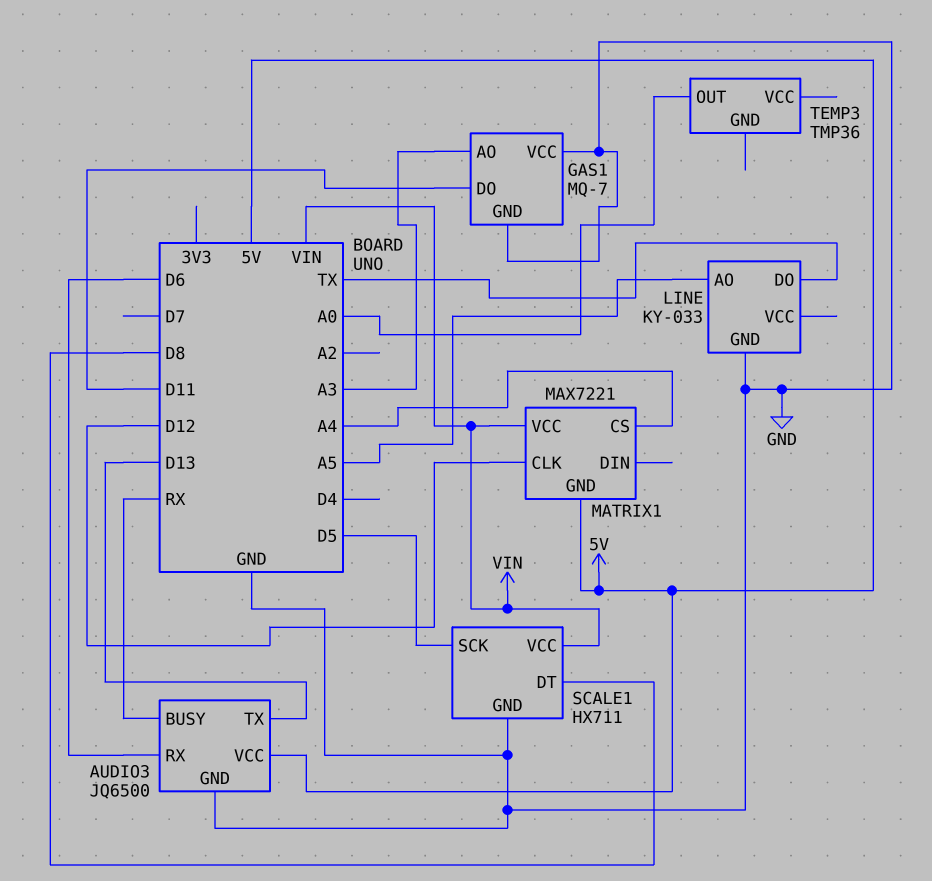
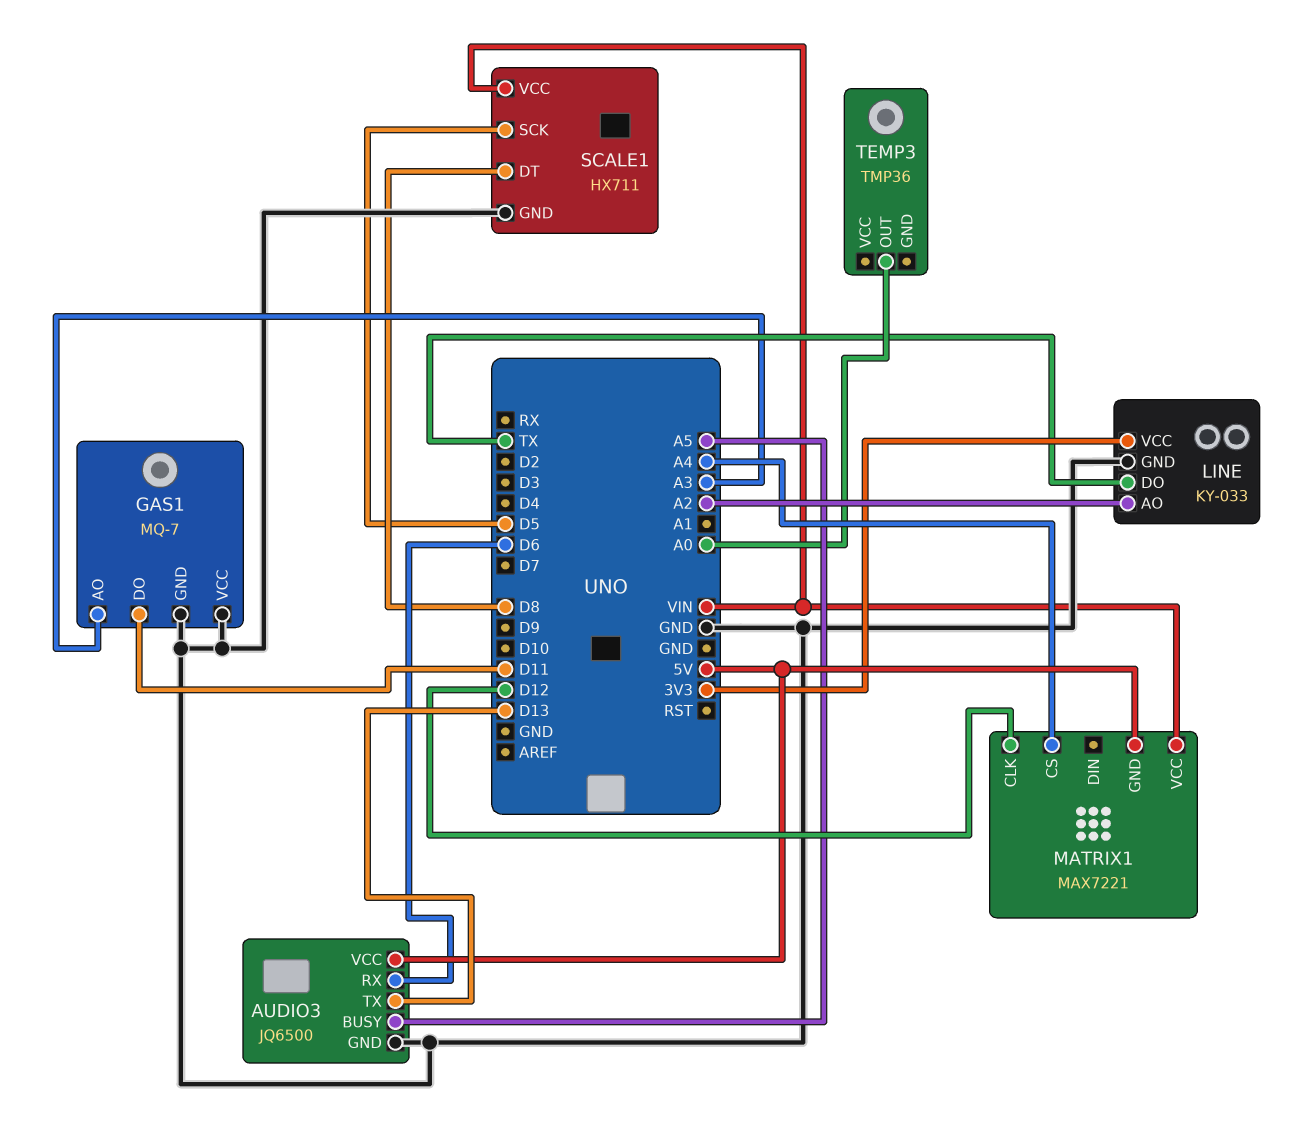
AUDIO3 pin BUSY: RX -> A5
LINE pin AO: A5 -> A2
LINE pin VCC: none -> 3V3

